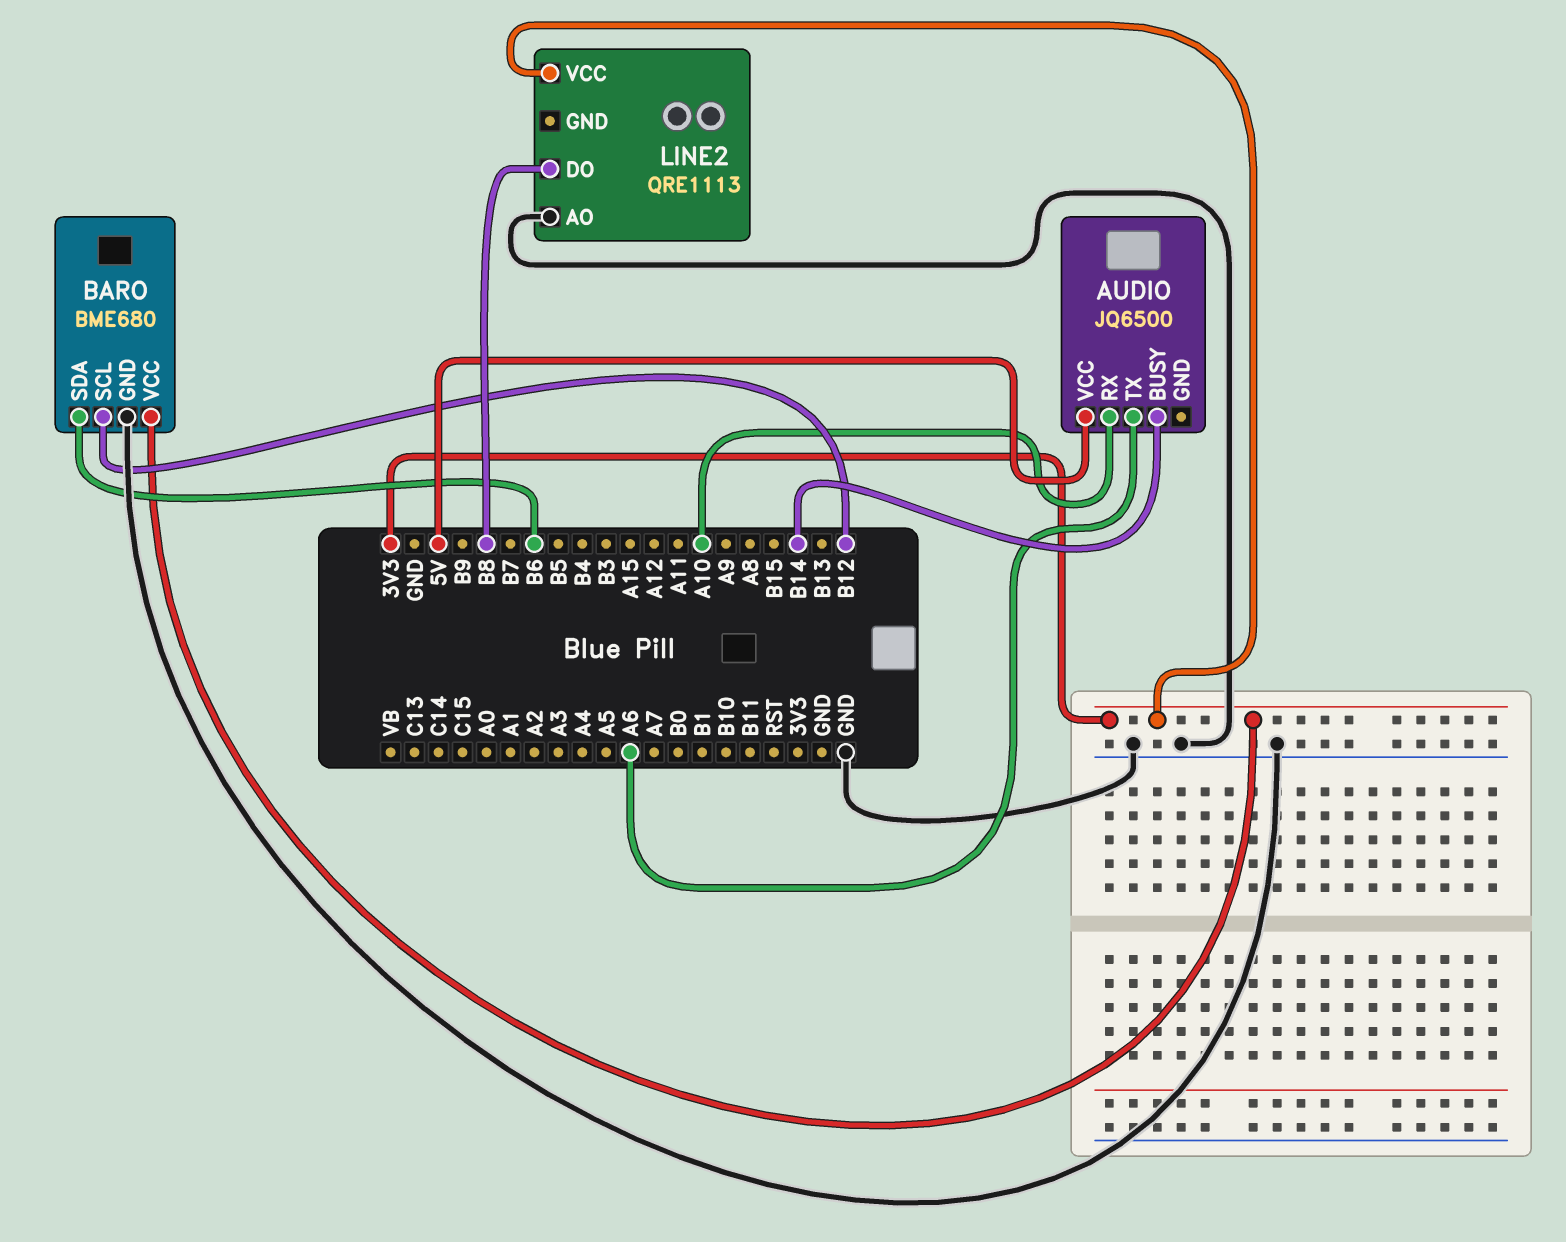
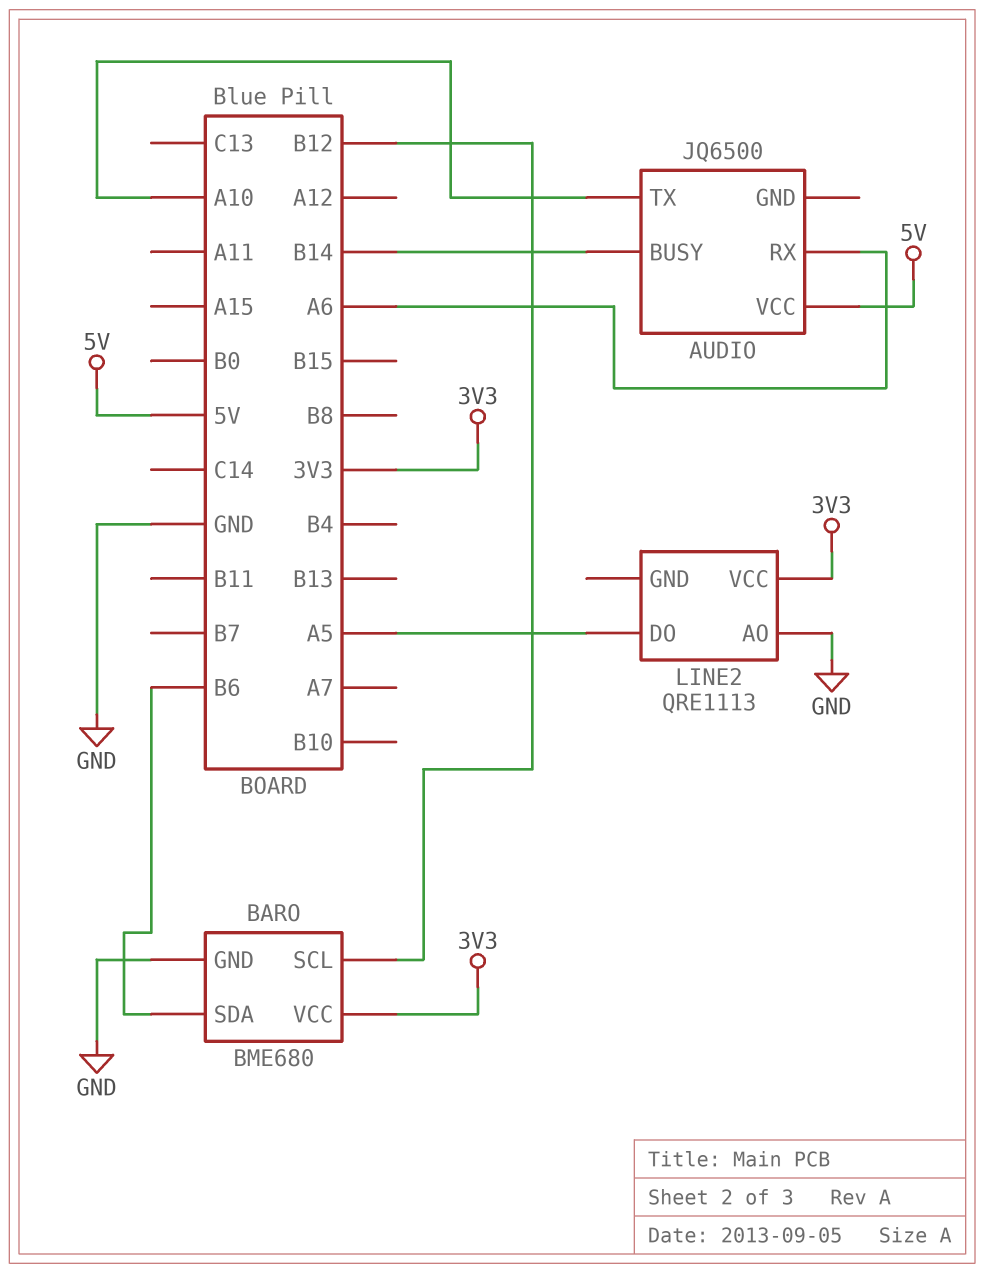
AUDIO pin RX: A10 -> A6
AUDIO pin TX: A6 -> A10
LINE2 pin DO: B8 -> A5

